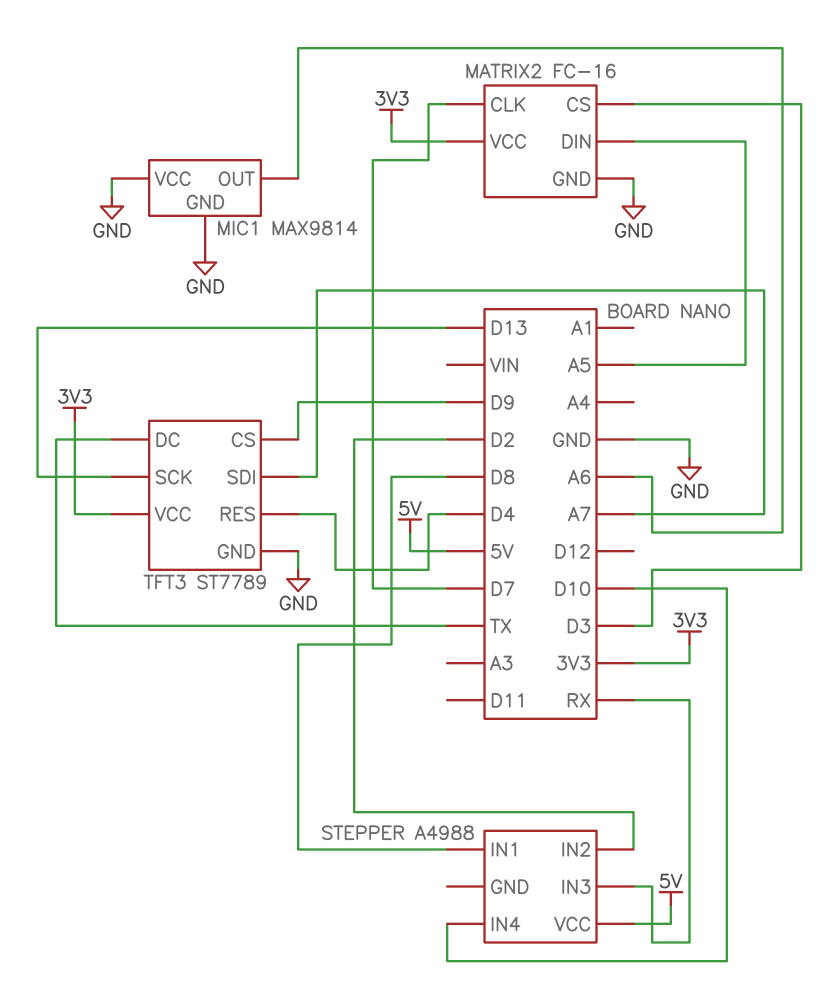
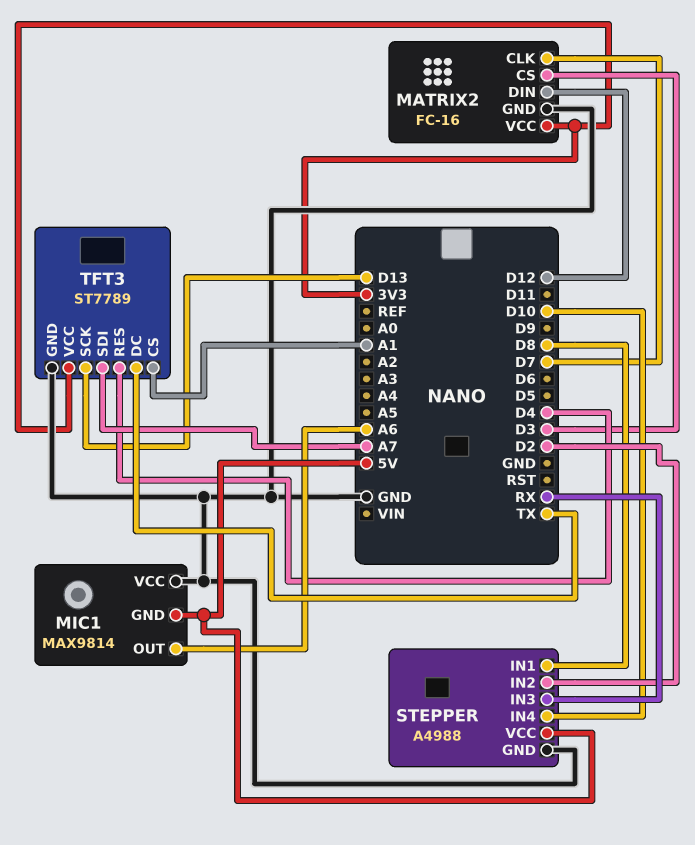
MATRIX2 pin DIN: A5 -> D12
MIC1 pin GND: GND -> 5V
STEPPER pin GND: none -> GND
TFT3 pin CS: D9 -> A1

